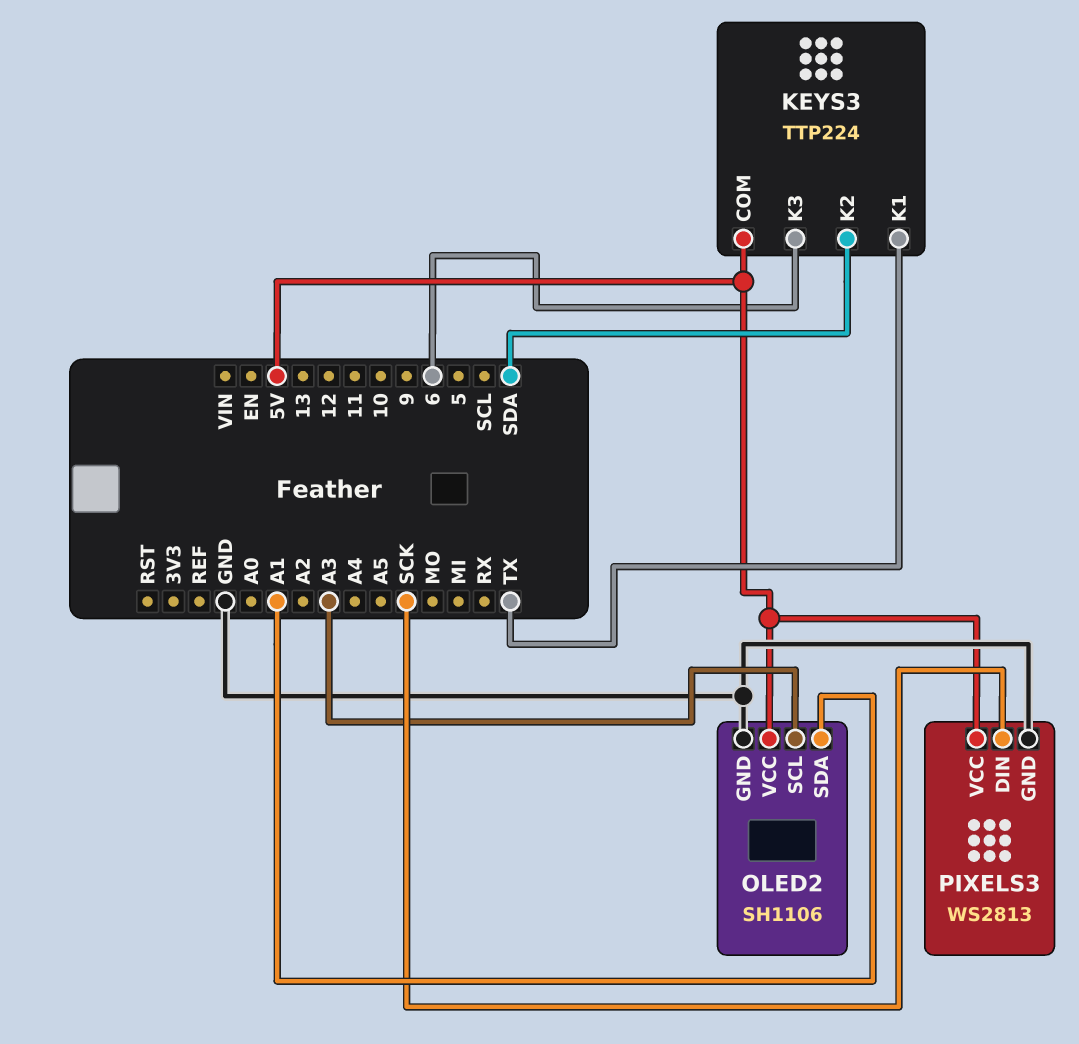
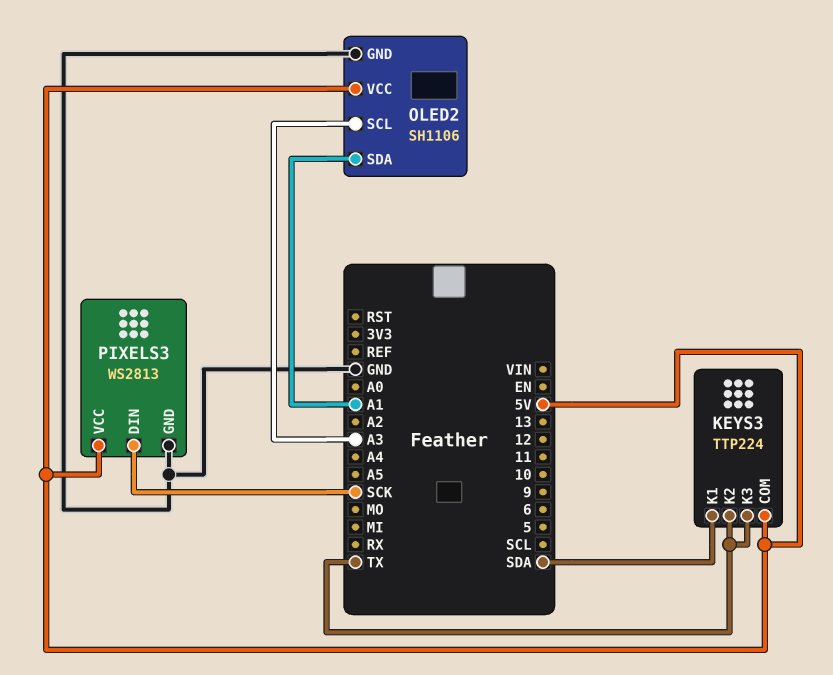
KEYS3 pin K1: TX -> SDA
KEYS3 pin K2: SDA -> TX
KEYS3 pin K3: 6 -> TX

